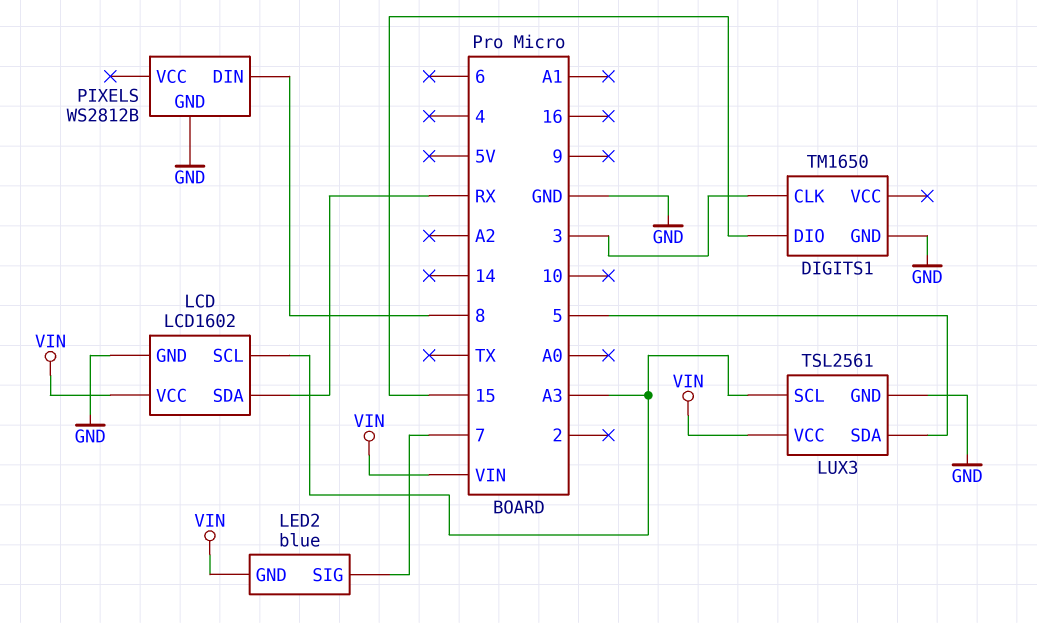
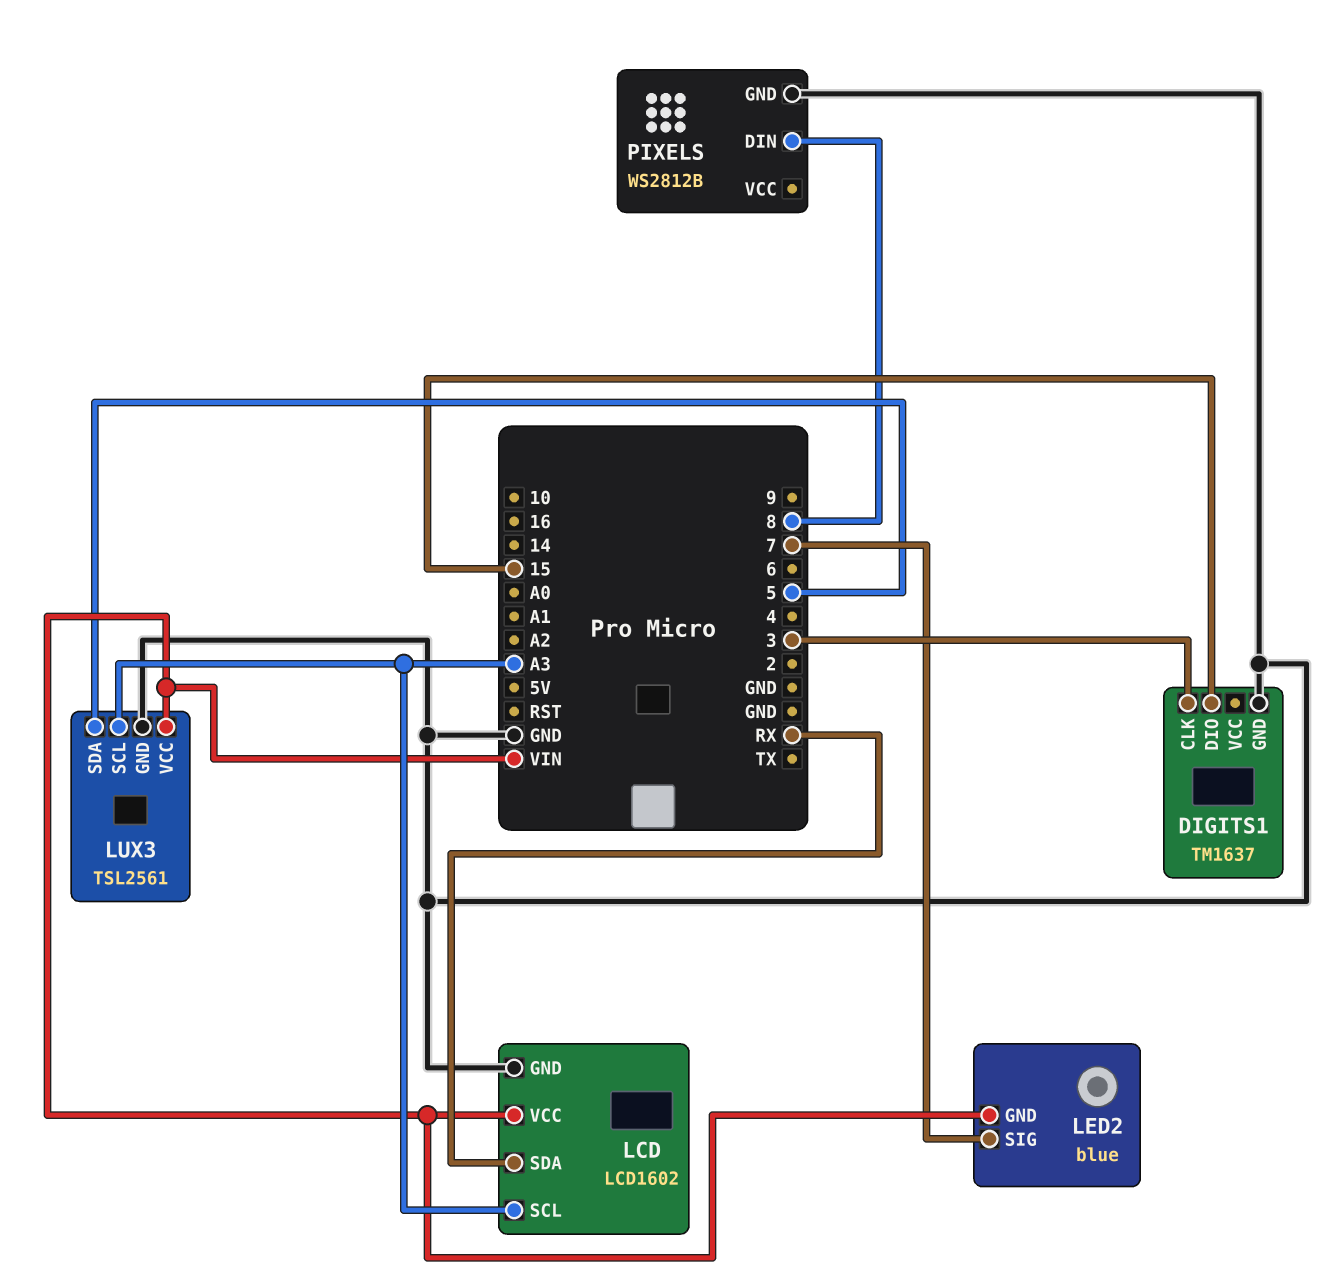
DIGITS1: TM1650 -> TM1637

